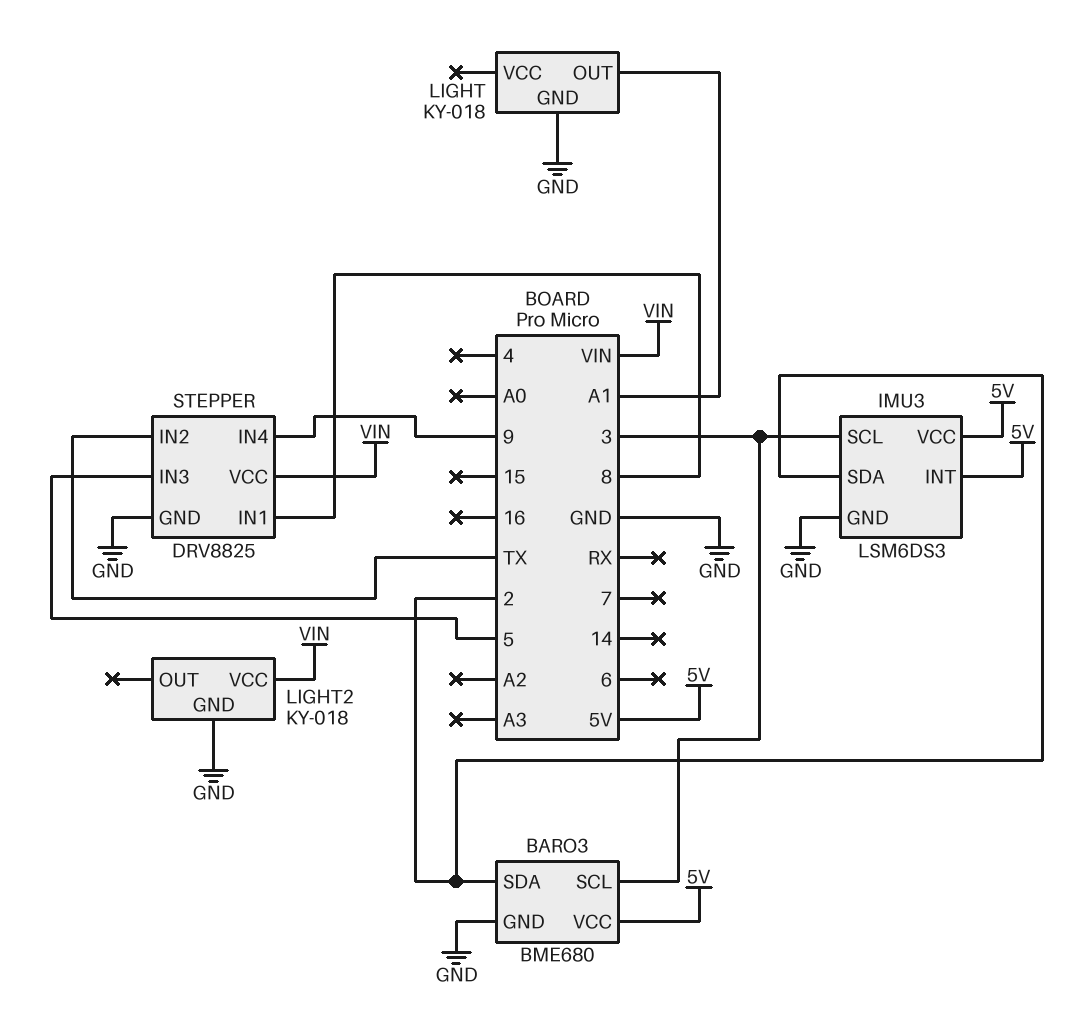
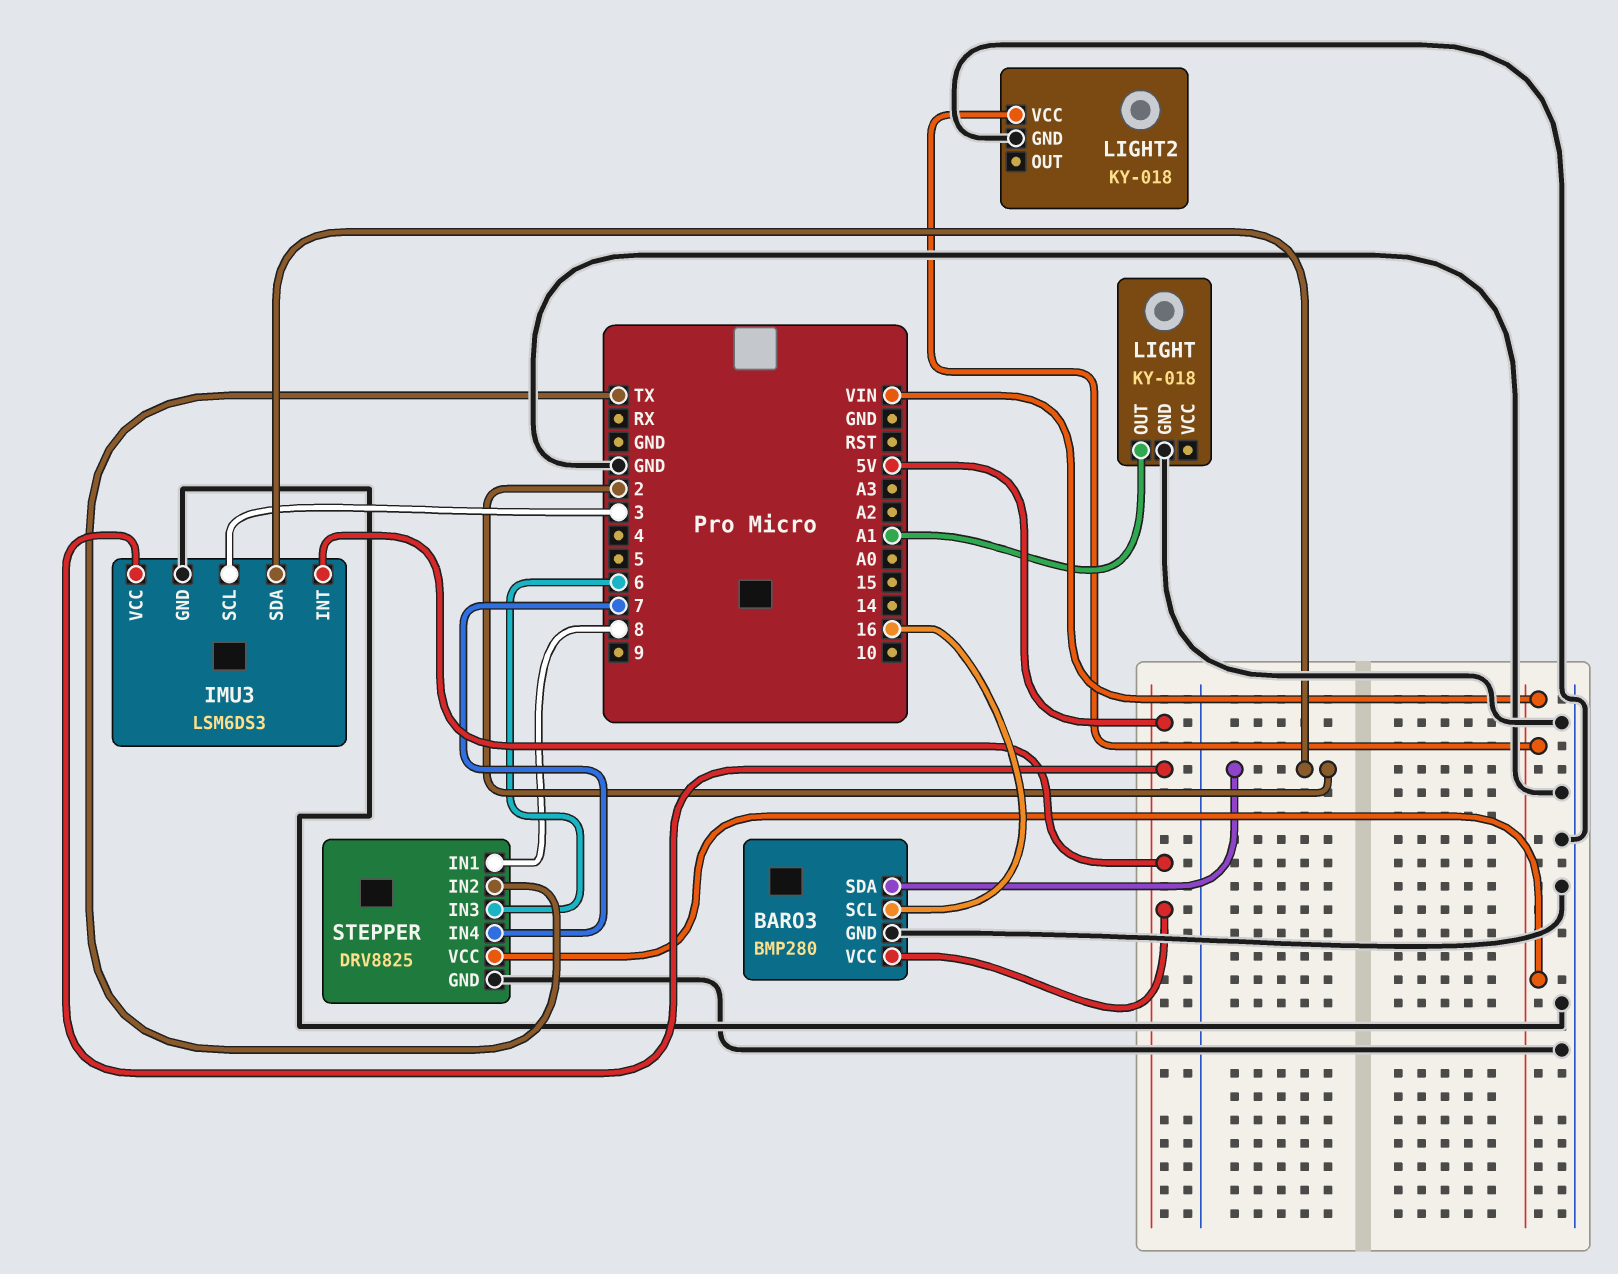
BARO3: BME680 -> BMP280
BARO3 pin SCL: 3 -> 16
STEPPER pin IN3: 5 -> 6
STEPPER pin IN4: 9 -> 7

